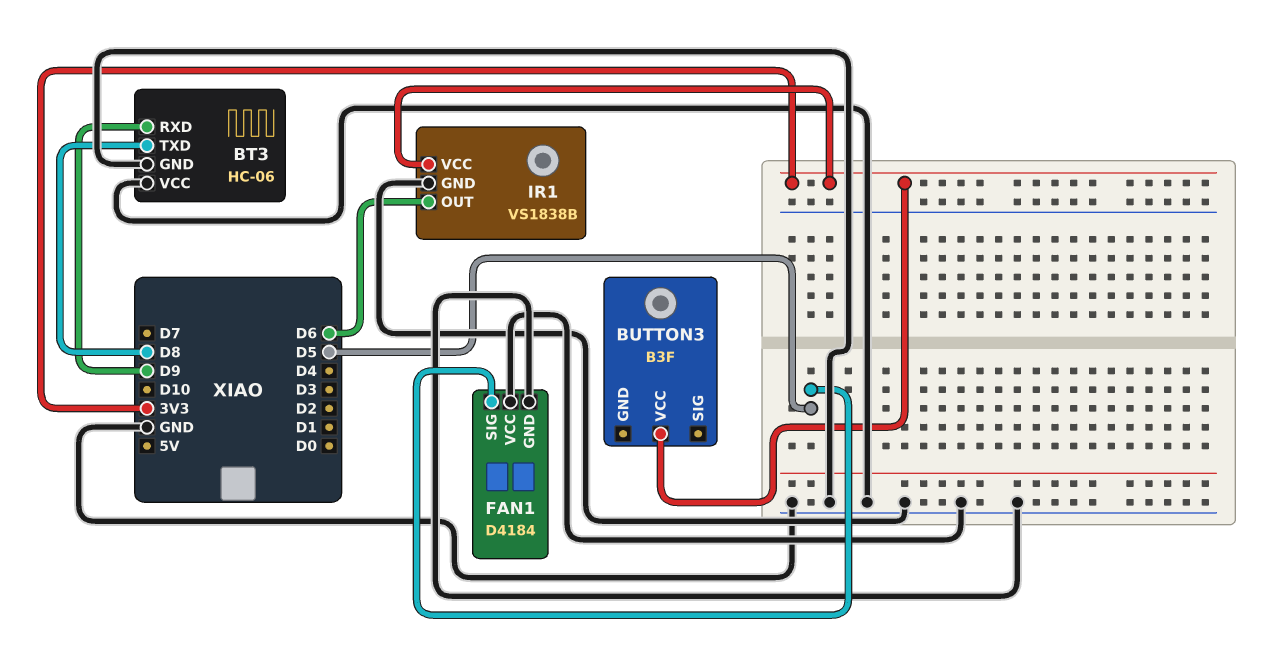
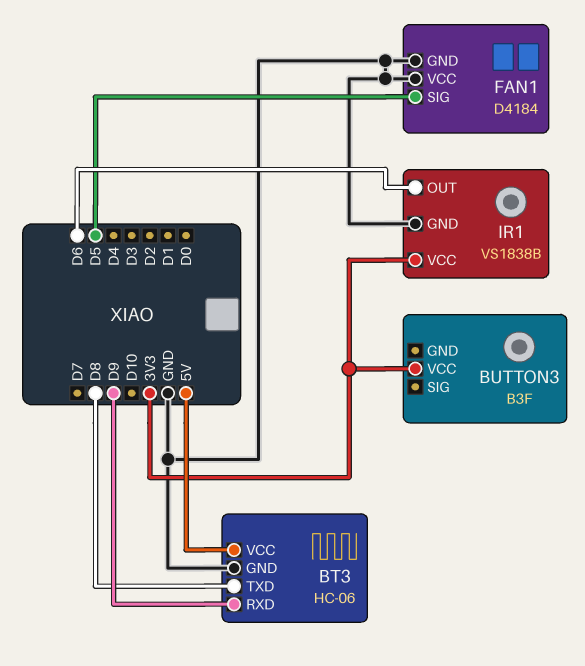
BT3 pin VCC: GND -> 5V

